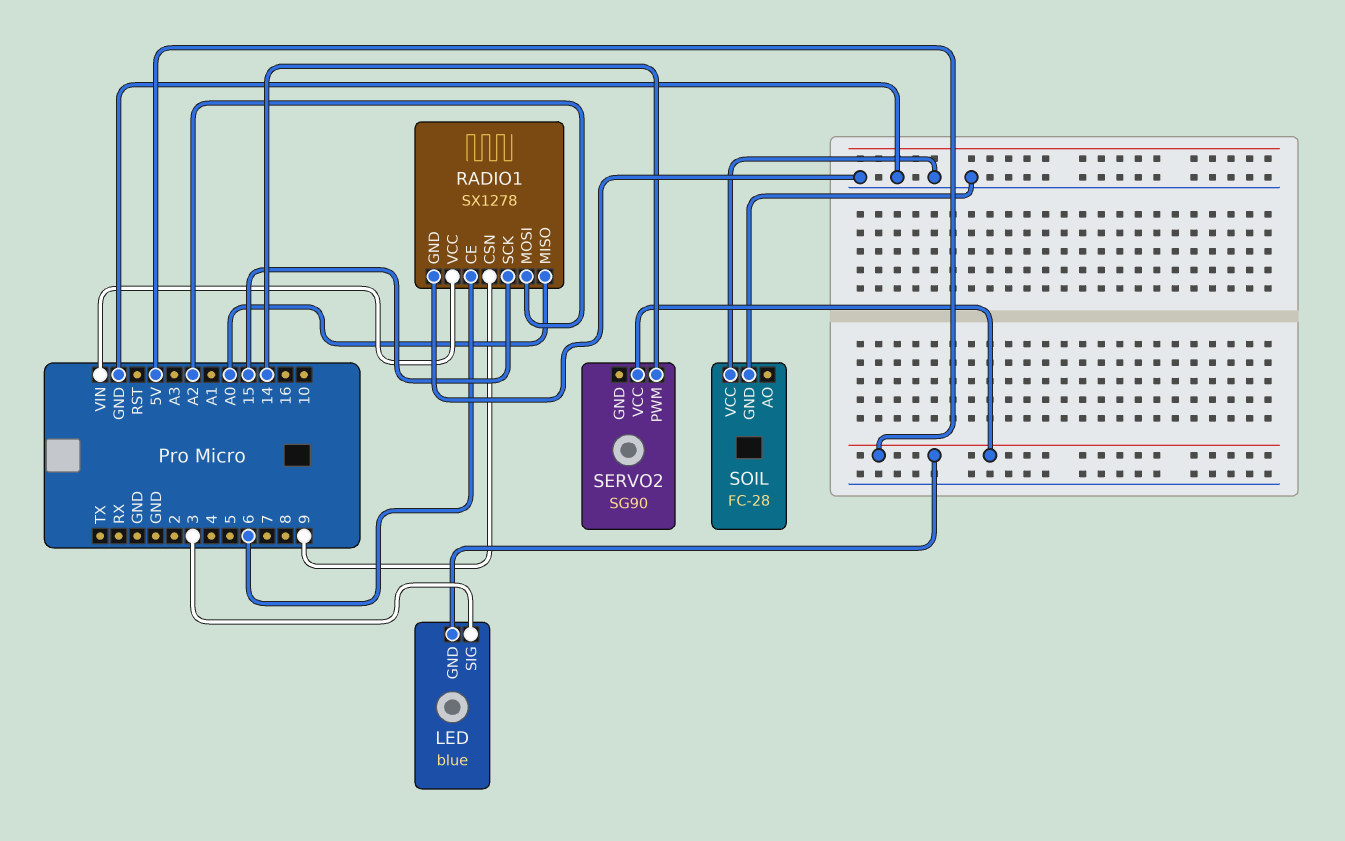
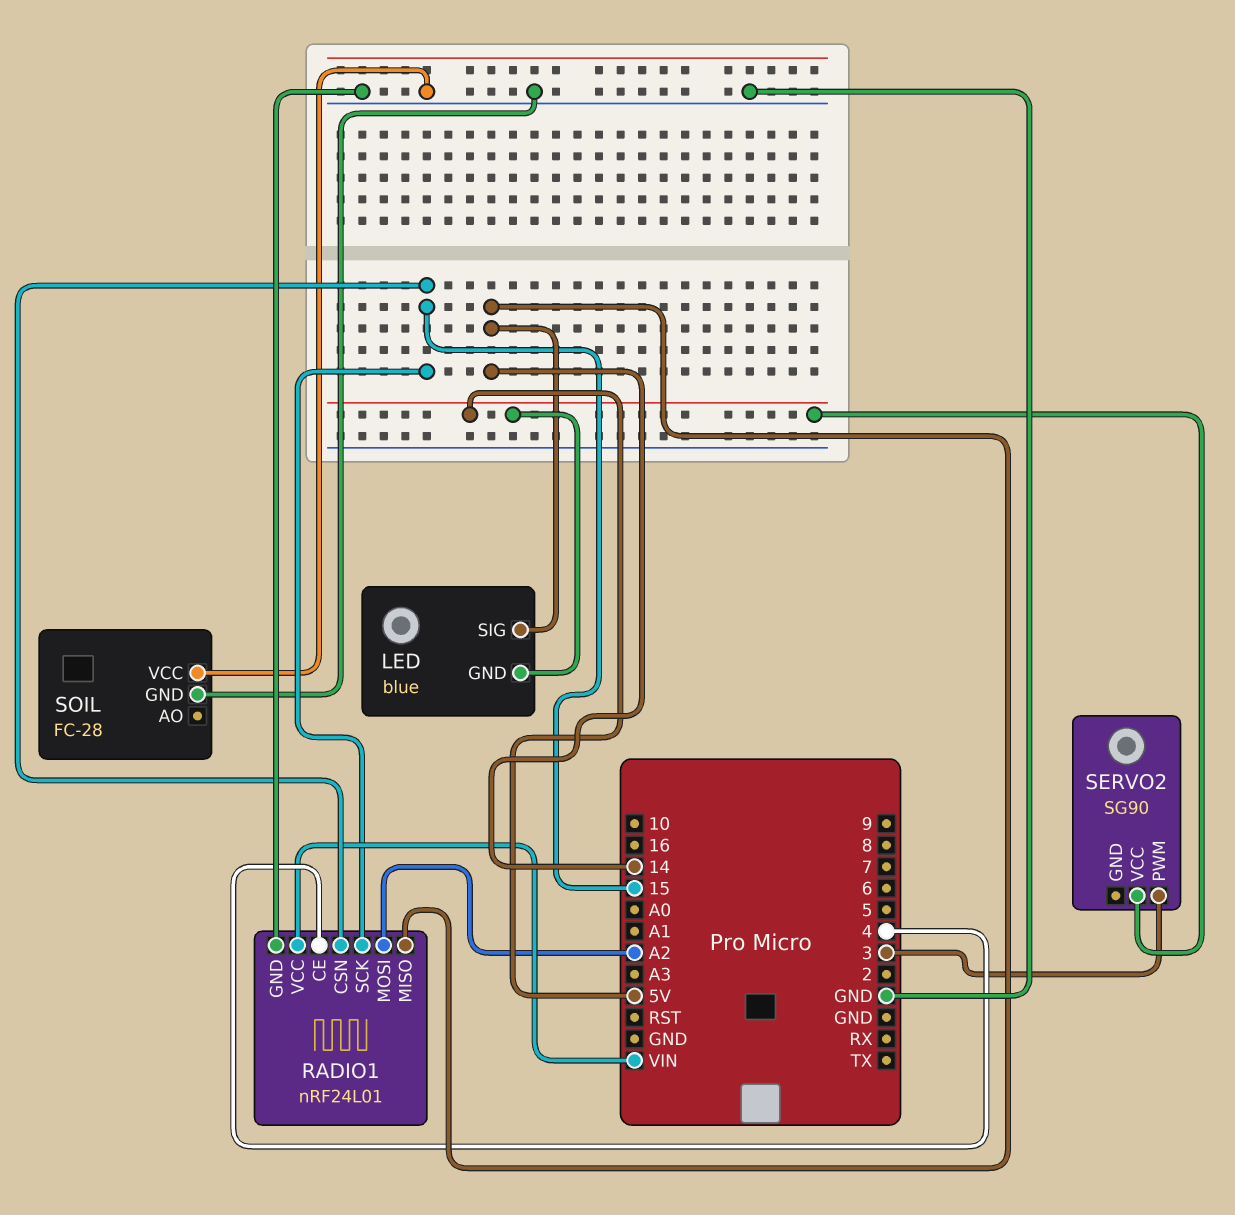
LED pin SIG: 3 -> 14
RADIO1: SX1278 -> nRF24L01
RADIO1 pin CE: 6 -> 4
RADIO1 pin CSN: 9 -> 15
RADIO1 pin MISO: A0 -> 14
SERVO2 pin PWM: 14 -> 3

